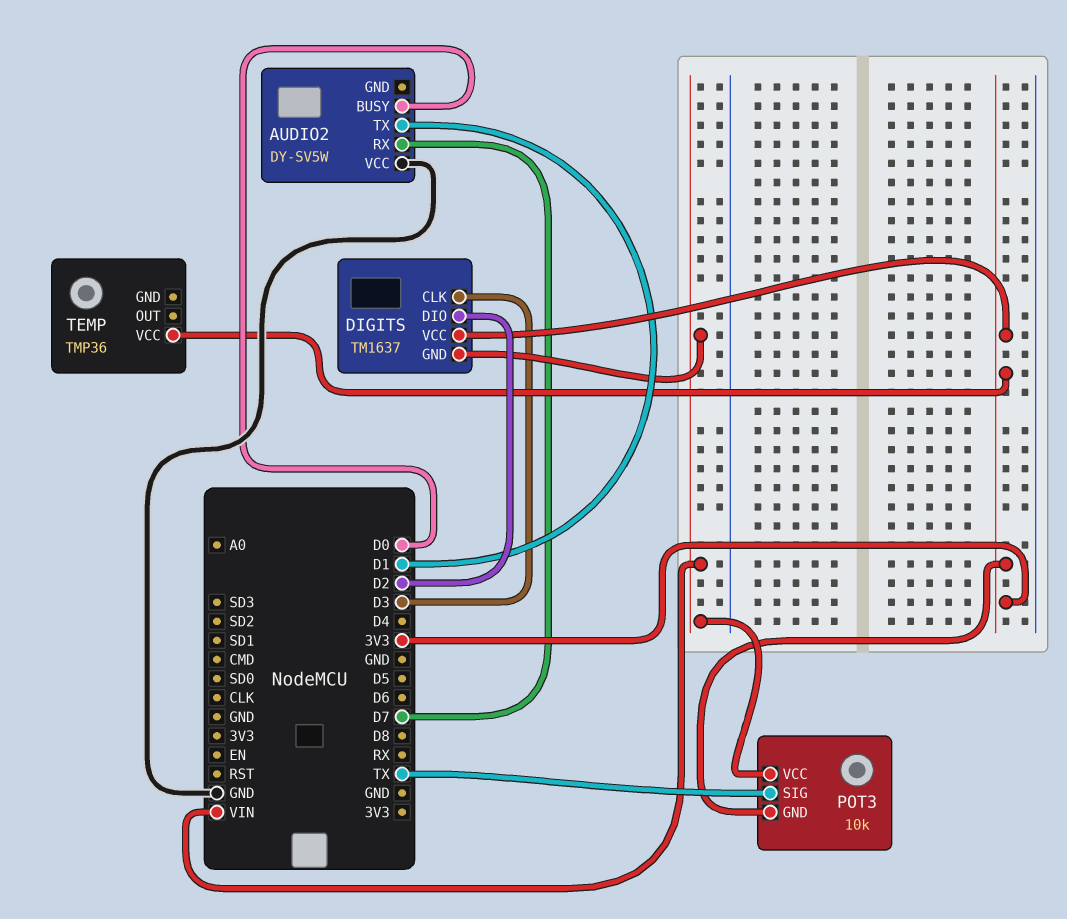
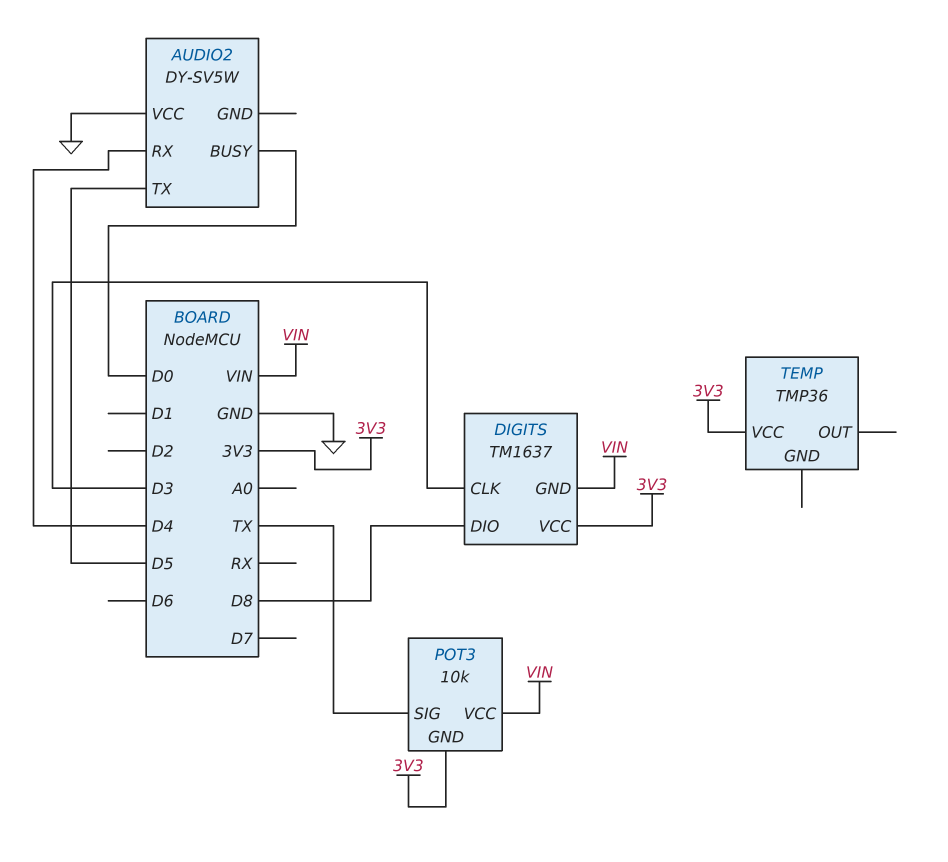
AUDIO2 pin RX: D7 -> D4
AUDIO2 pin TX: D1 -> D5
DIGITS pin DIO: D2 -> D8

